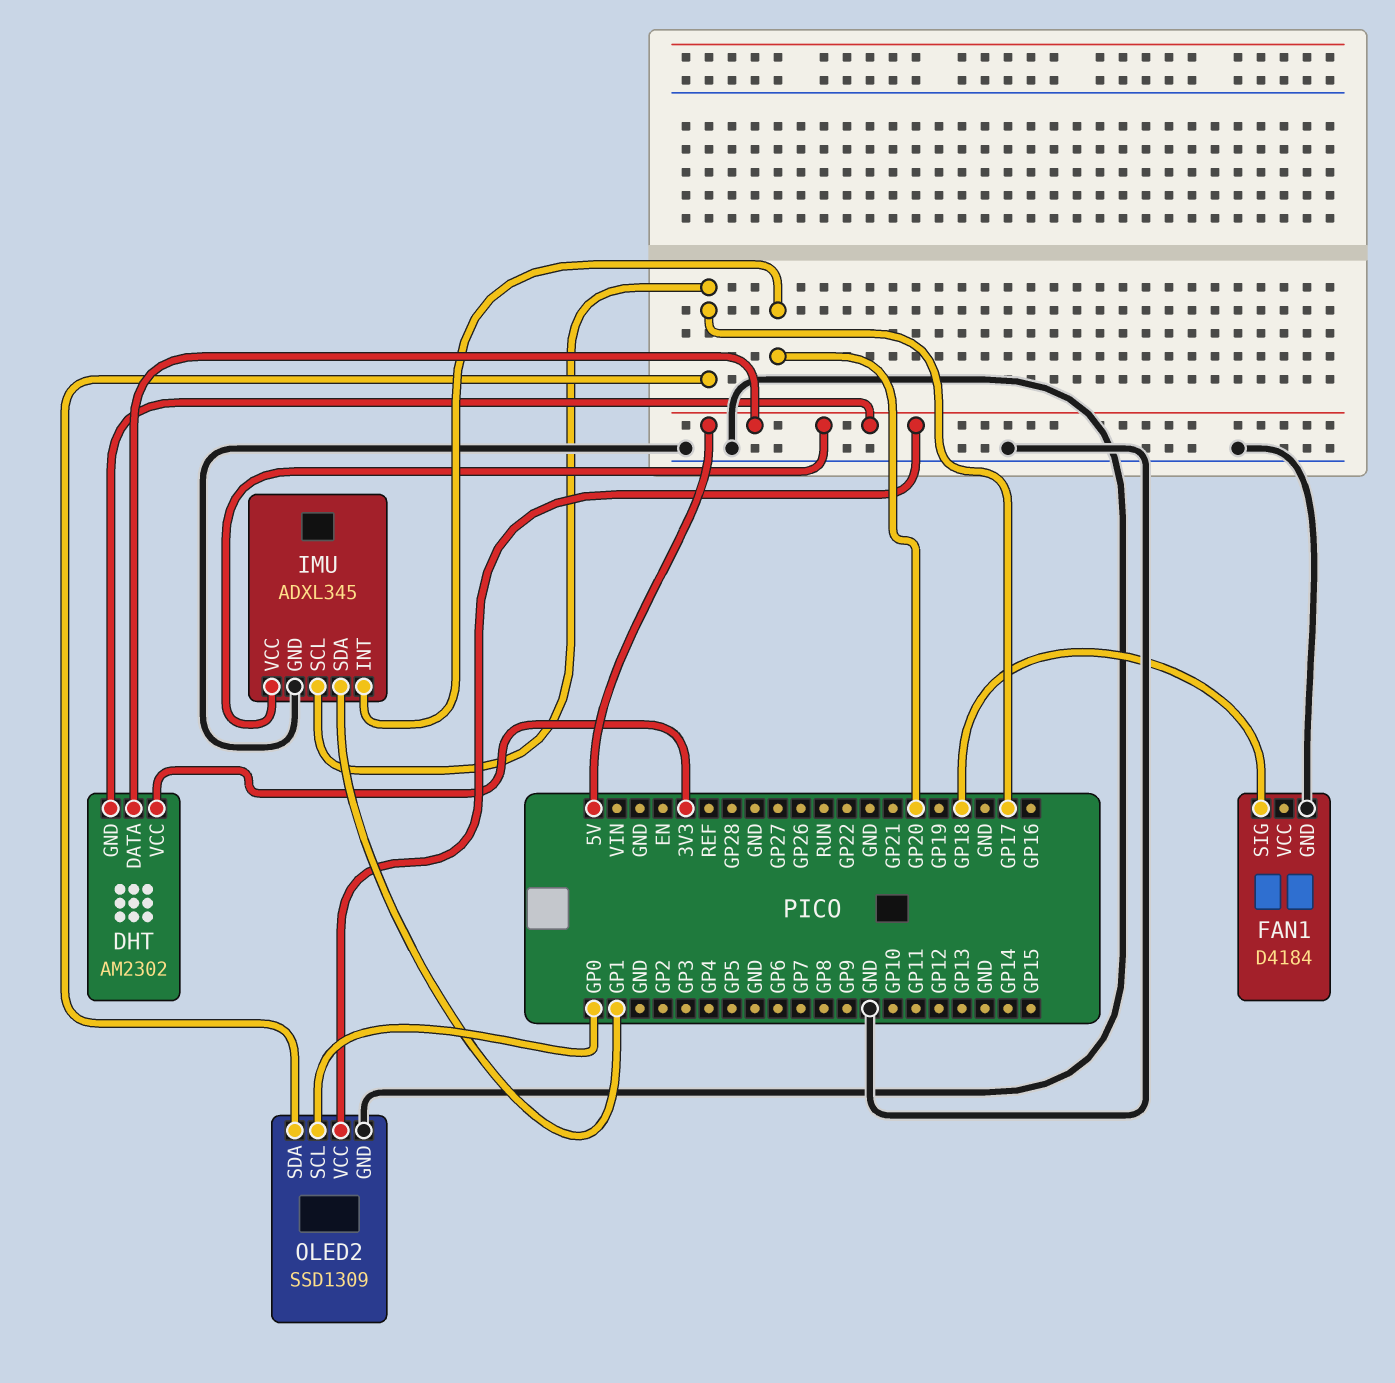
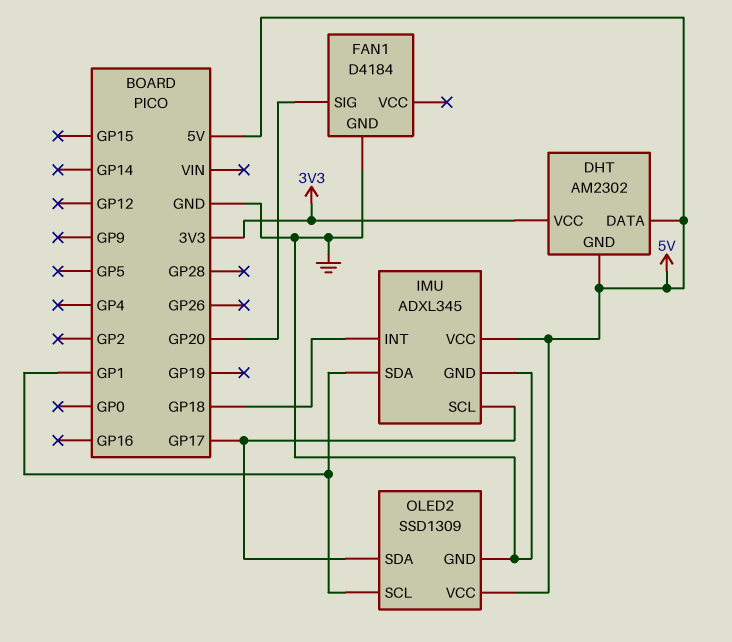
FAN1 pin SIG: GP18 -> GP20
IMU pin INT: GP20 -> GP18
OLED2 pin SCL: GP0 -> GP1

